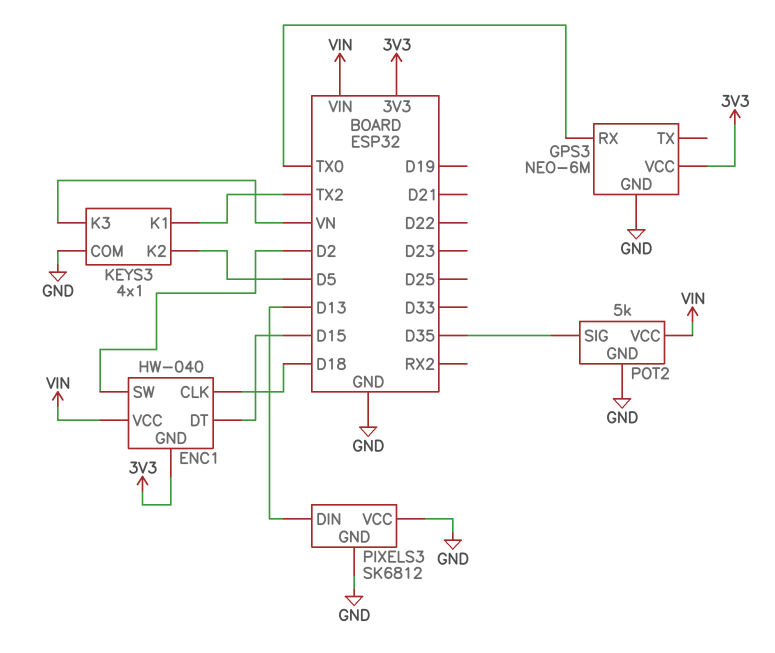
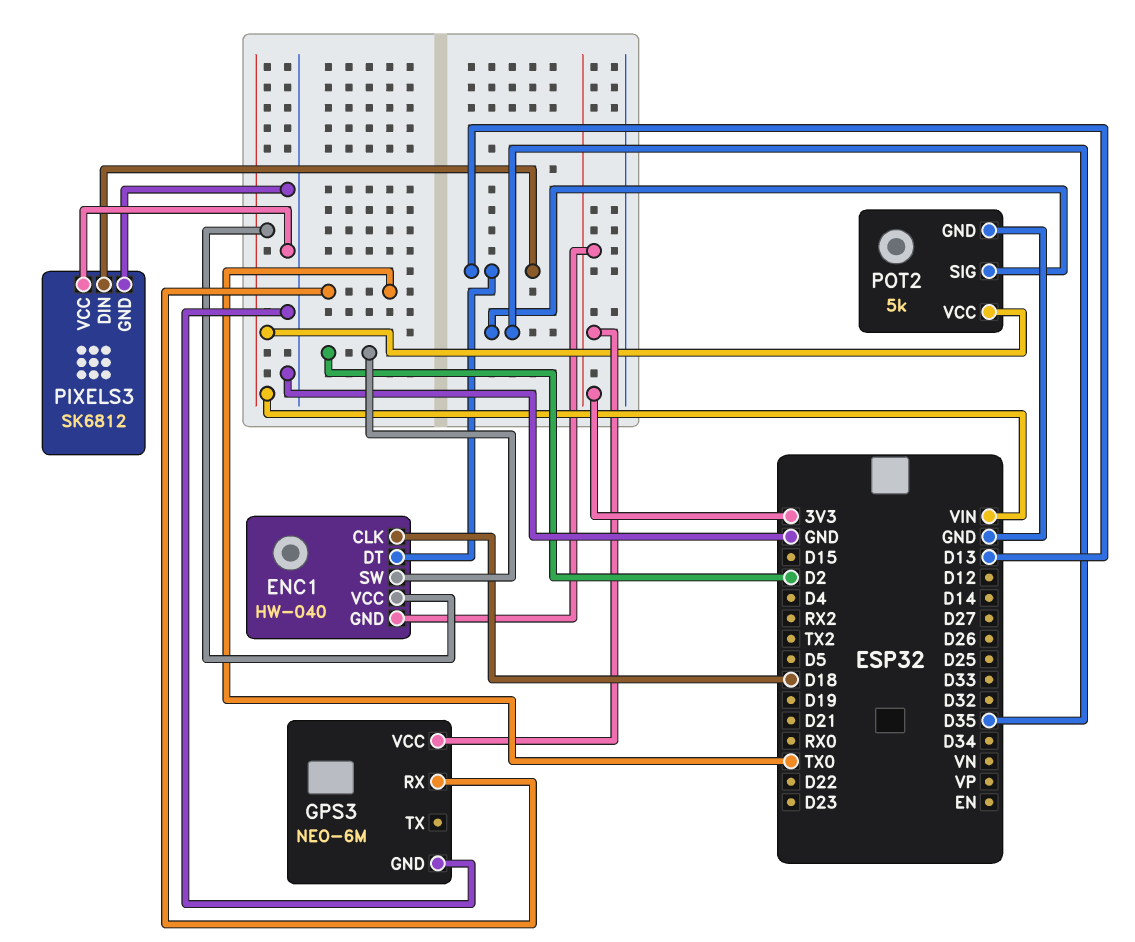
ENC1 pin DT: D15 -> D13
KEYS3: 4x1 -> none
KEYS3 pin COM: GND -> none
KEYS3 pin K1: TX2 -> none
KEYS3 pin K2: D5 -> none
KEYS3 pin K3: VN -> none

